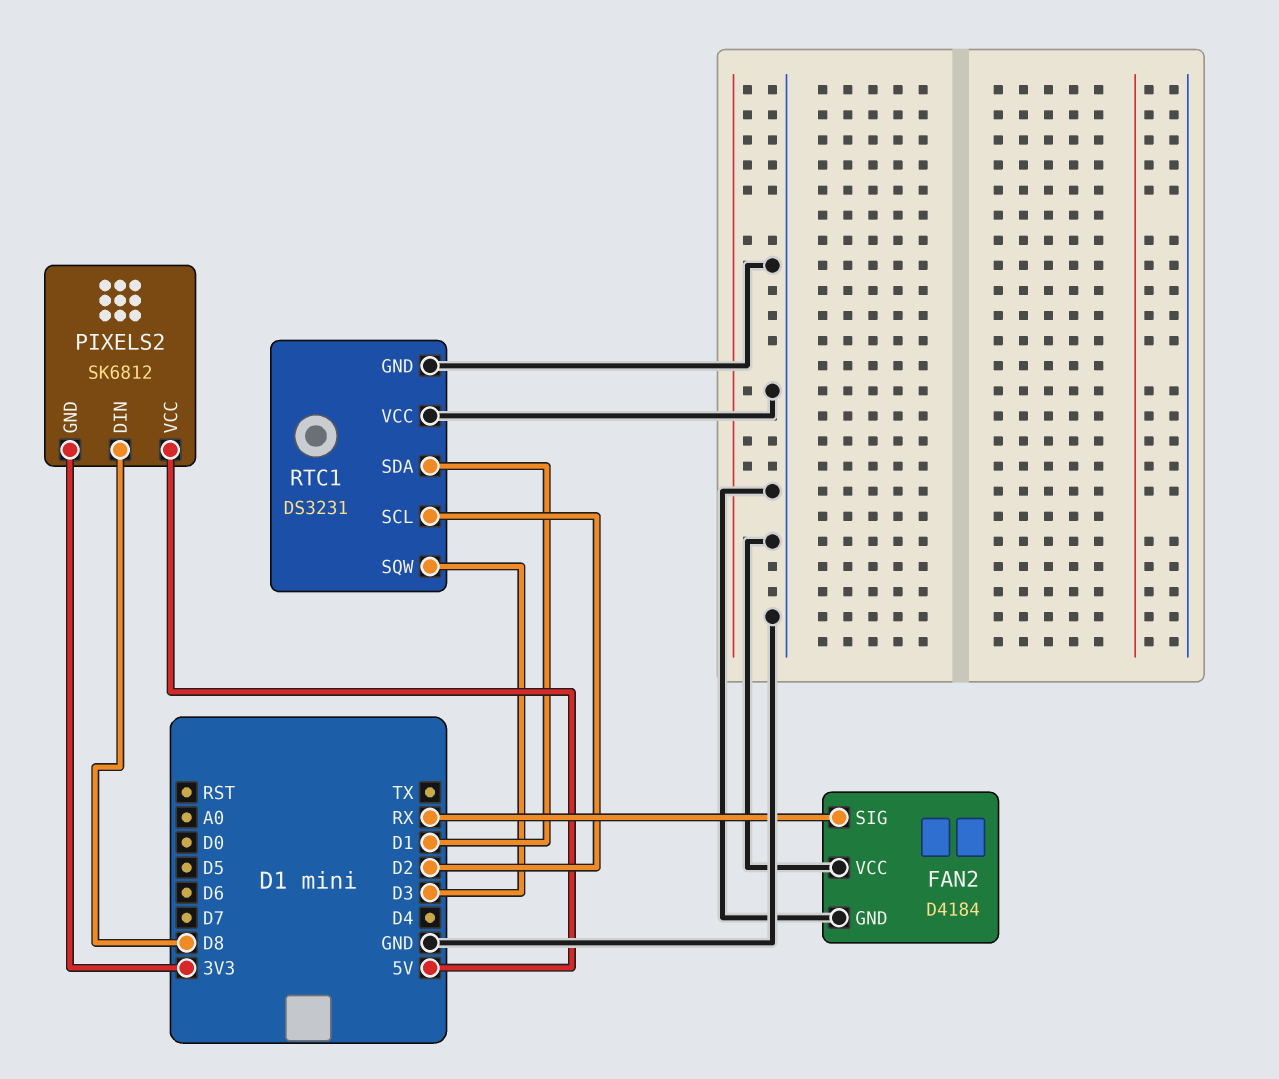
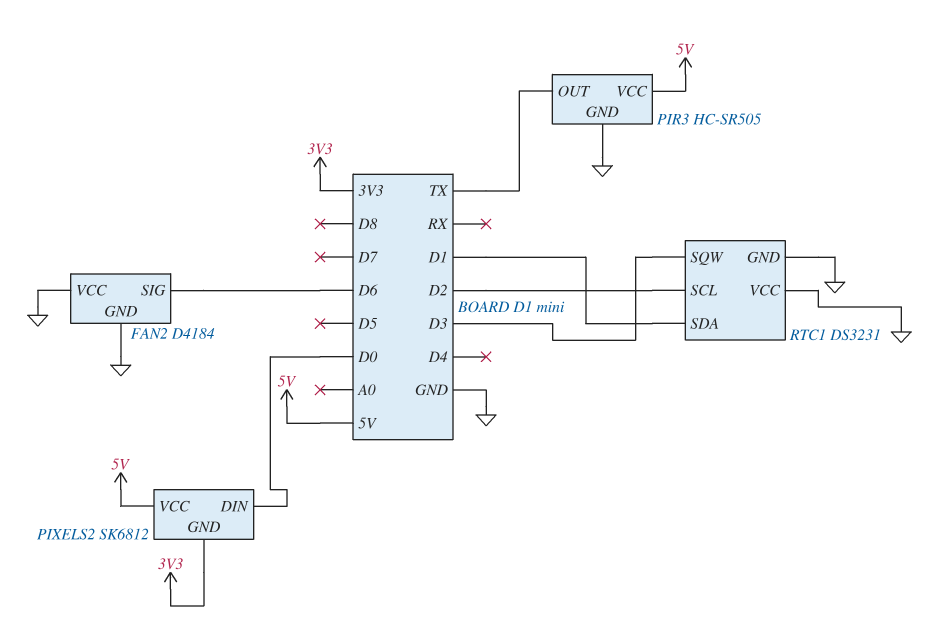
FAN2 pin SIG: RX -> D6
PIR3: none -> HC-SR505
PIR3 pin GND: none -> GND
PIR3 pin OUT: none -> TX
PIR3 pin VCC: none -> 5V
PIXELS2 pin DIN: D8 -> D0

